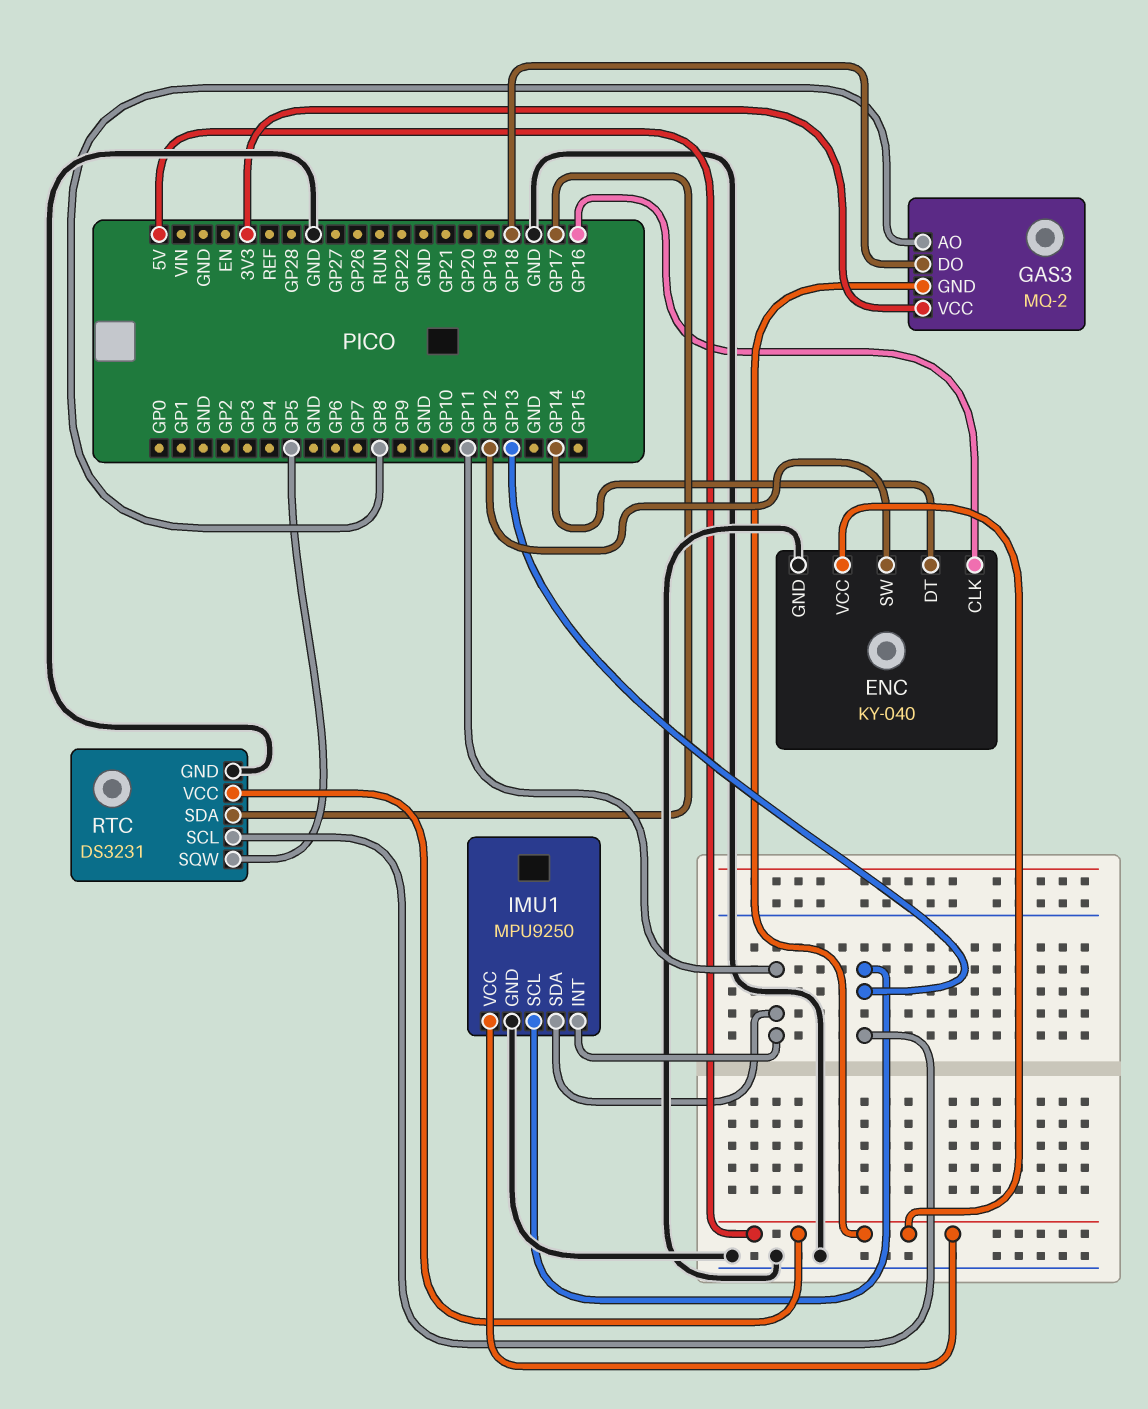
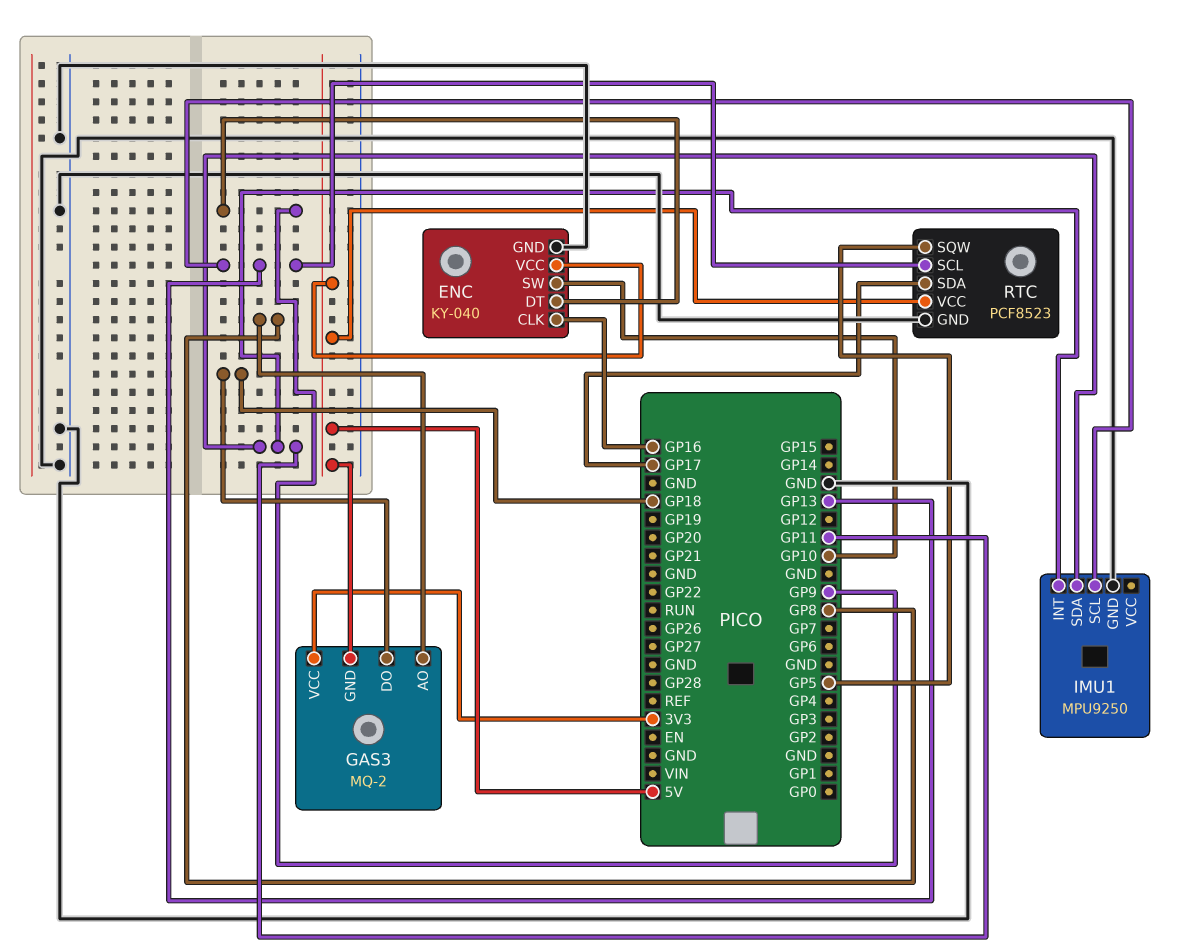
ENC pin DT: GP14 -> GP9
ENC pin SW: GP12 -> GP10
IMU1 pin VCC: 5V -> none
RTC: DS3231 -> PCF8523

